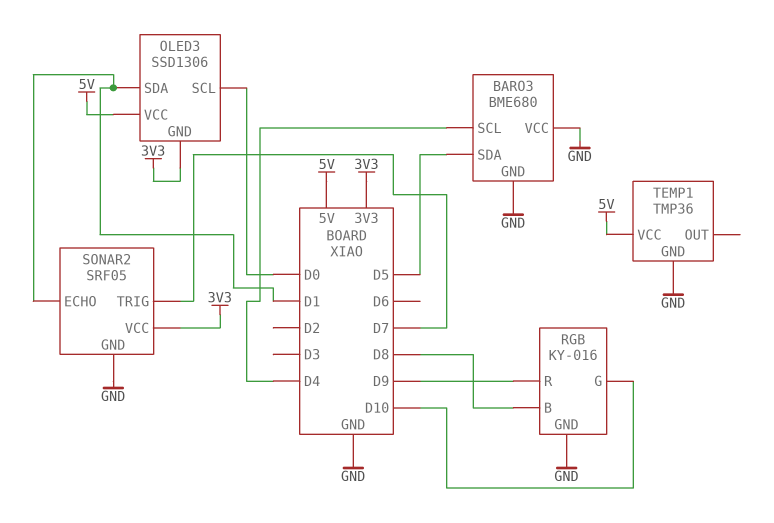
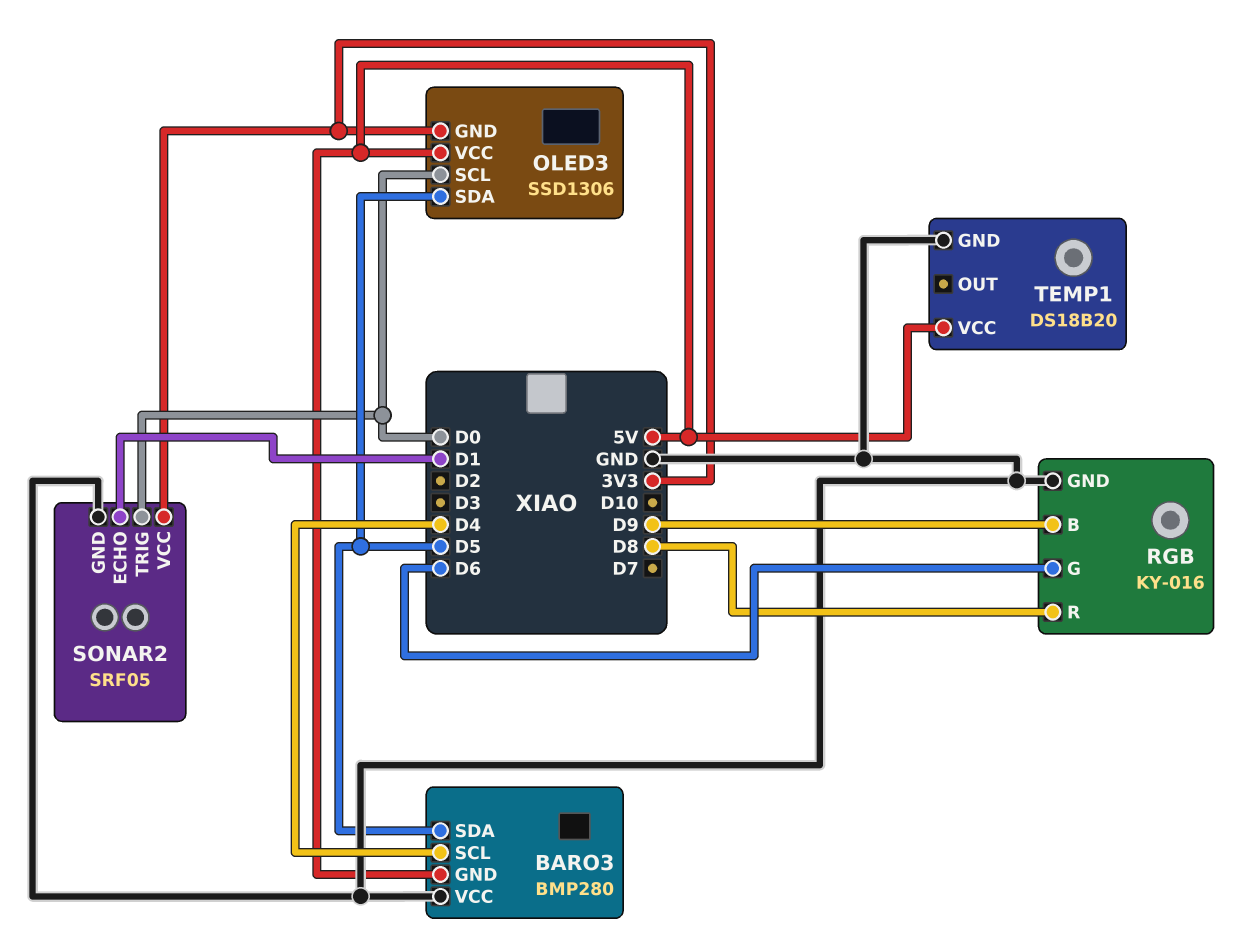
BARO3: BME680 -> BMP280
BARO3 pin GND: GND -> 5V
OLED3 pin SDA: D1 -> D5
RGB pin B: D8 -> D9
RGB pin G: D10 -> D6
RGB pin R: D9 -> D8
SONAR2 pin TRIG: D7 -> D0
TEMP1: TMP36 -> DS18B20

